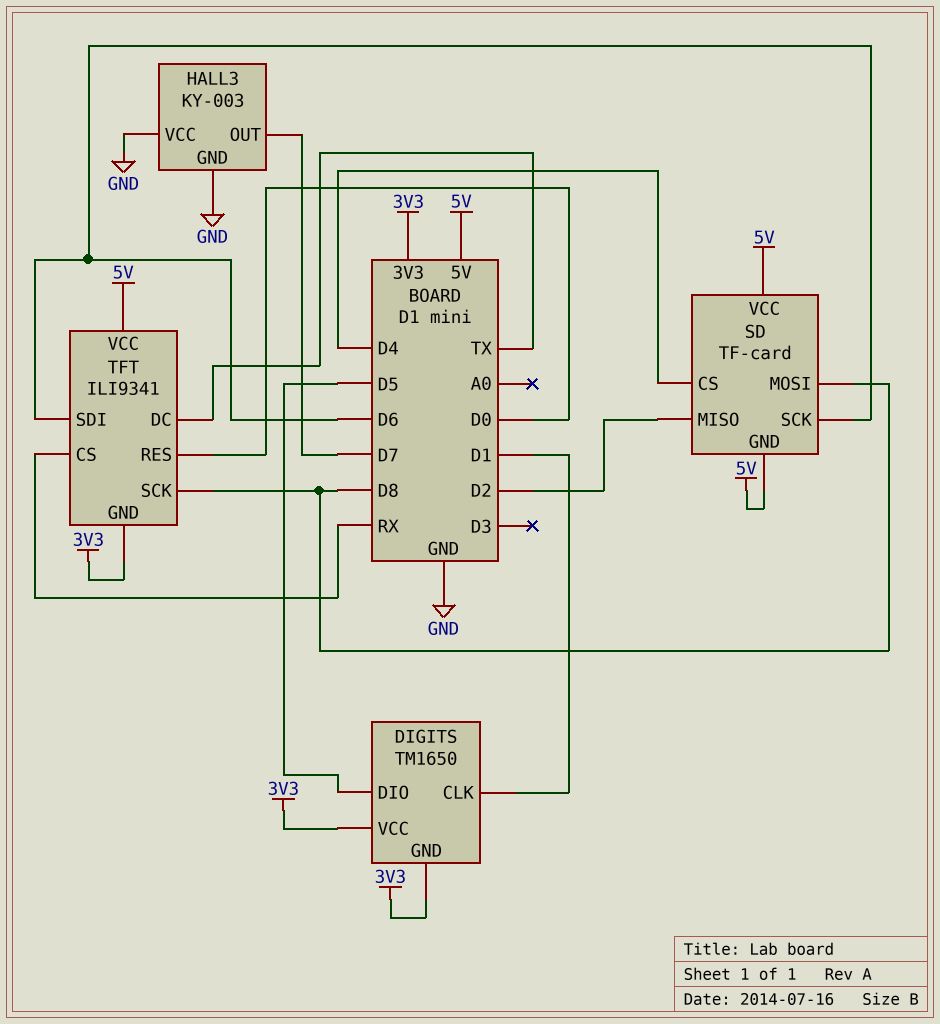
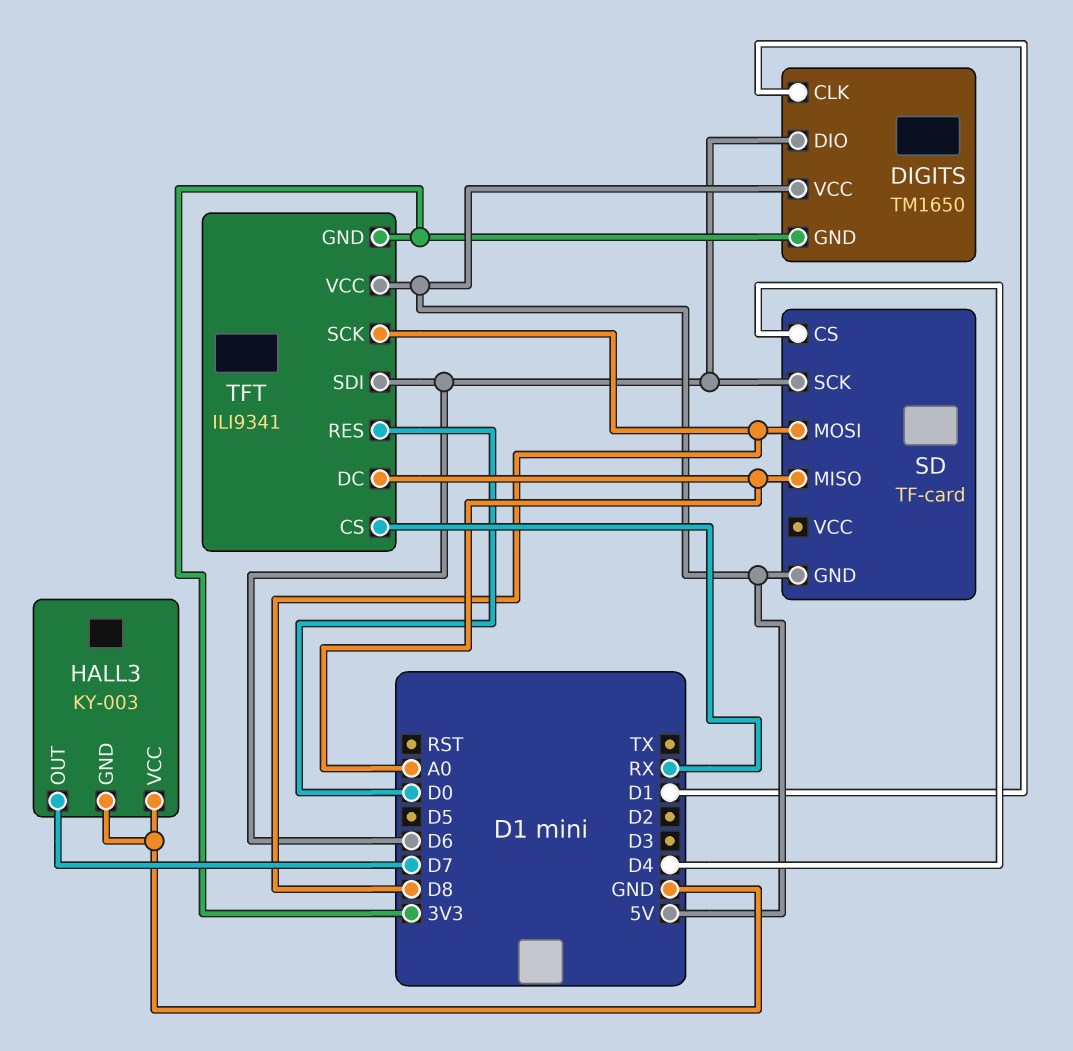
DIGITS pin DIO: D5 -> D6
DIGITS pin VCC: 3V3 -> 5V
SD pin MISO: D2 -> A0
SD pin VCC: 5V -> none
TFT pin DC: TX -> A0

